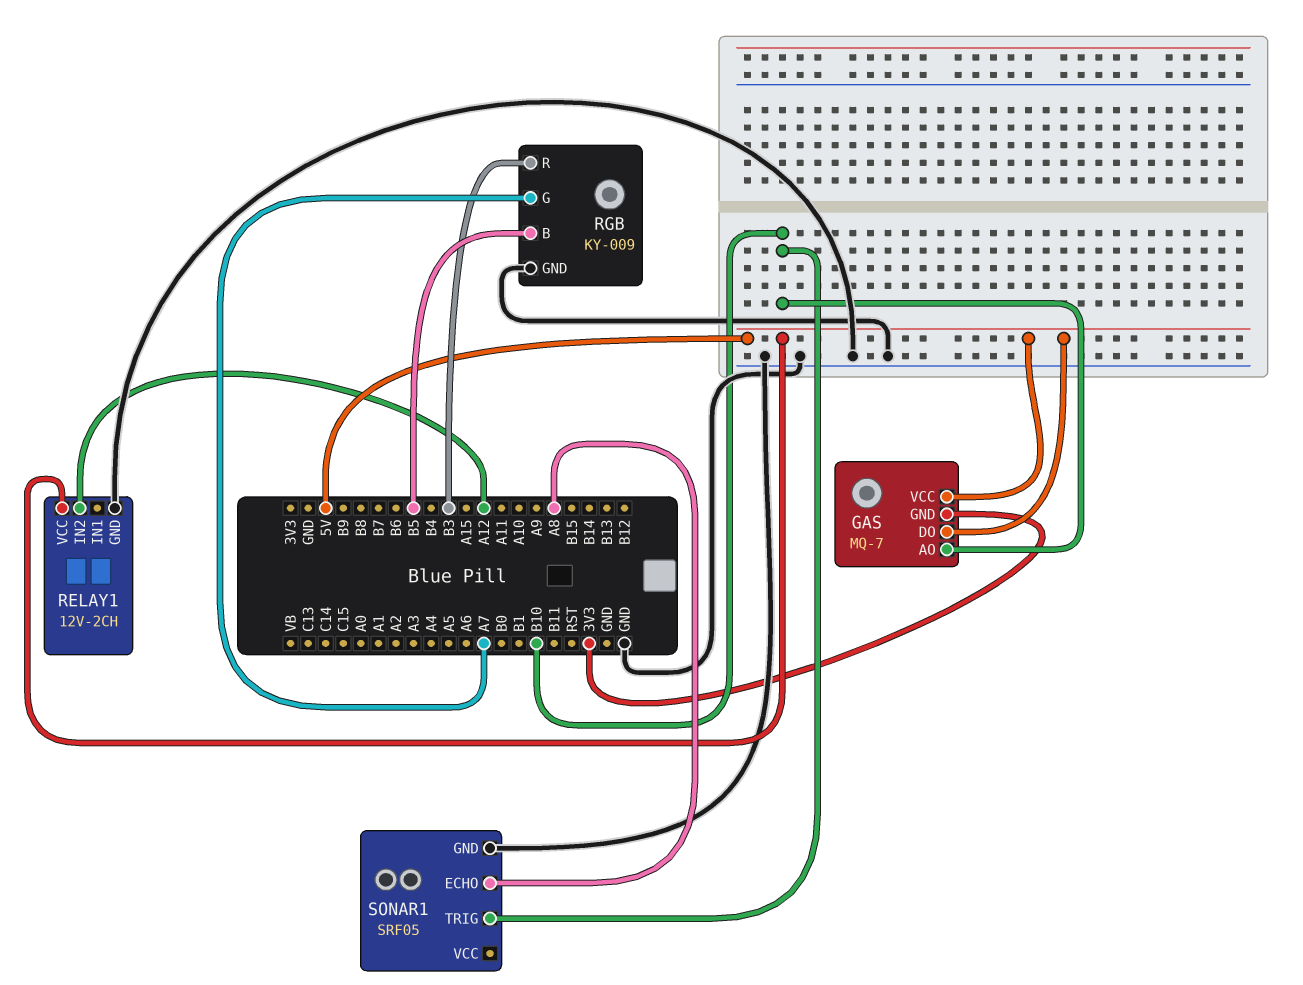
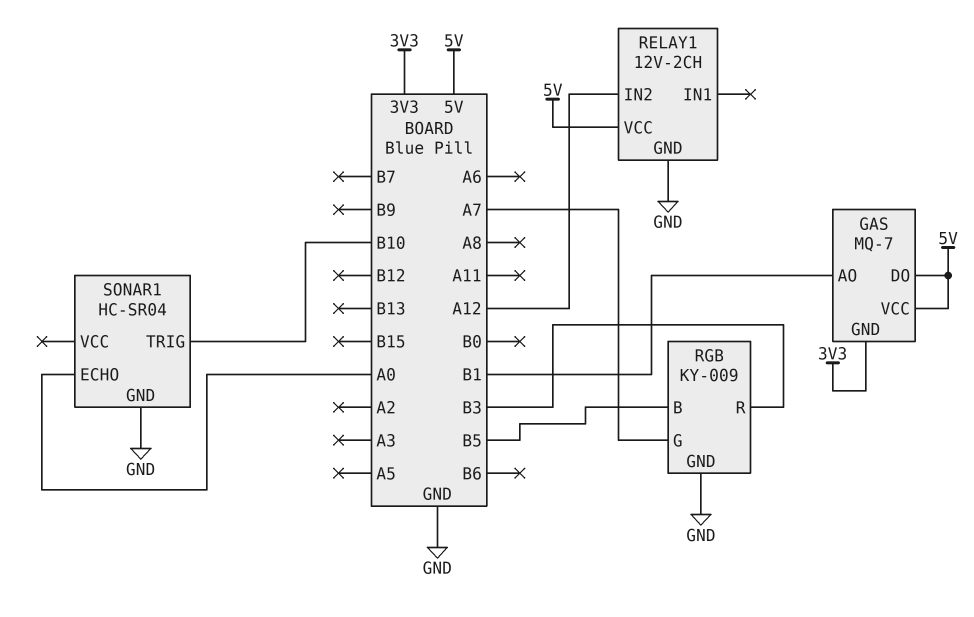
GAS pin AO: B10 -> B1
SONAR1: SRF05 -> HC-SR04
SONAR1 pin ECHO: A8 -> A0

